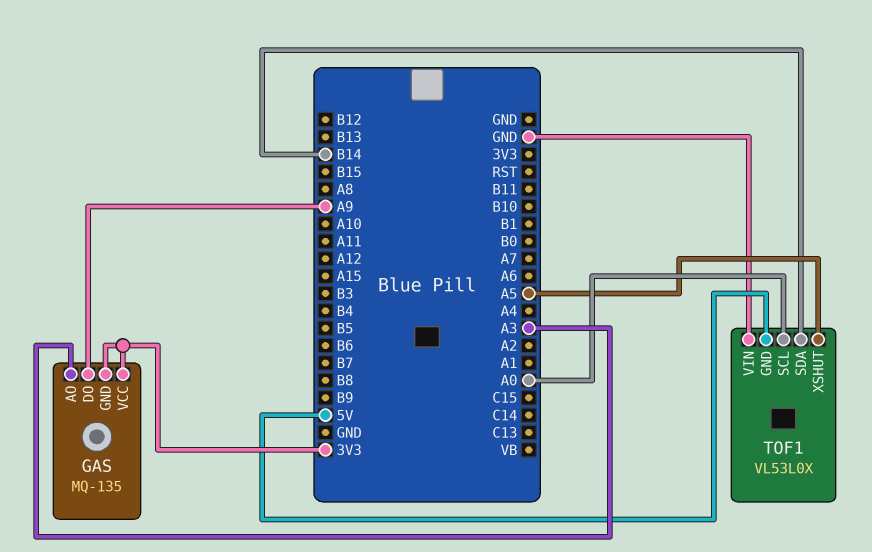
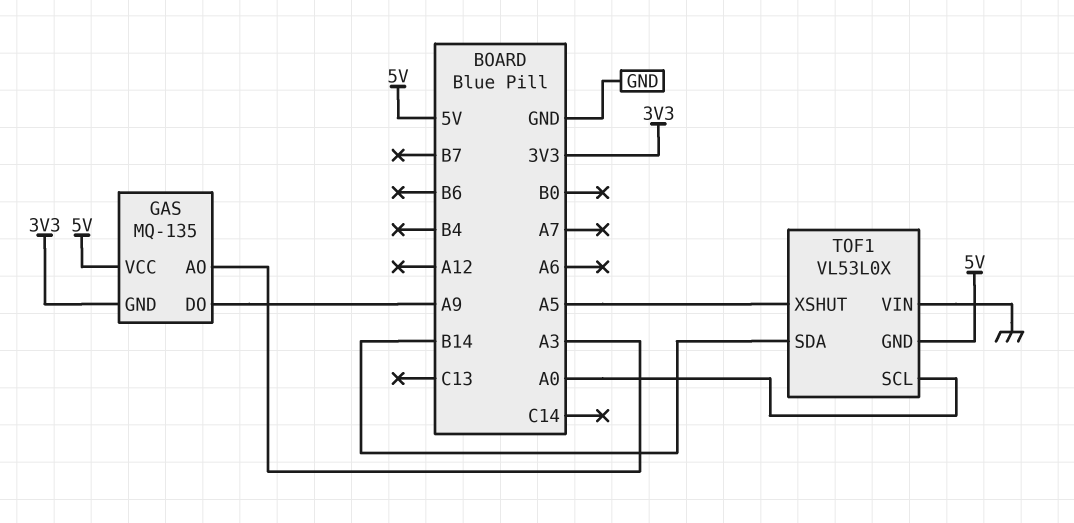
GAS pin VCC: 3V3 -> 5V

